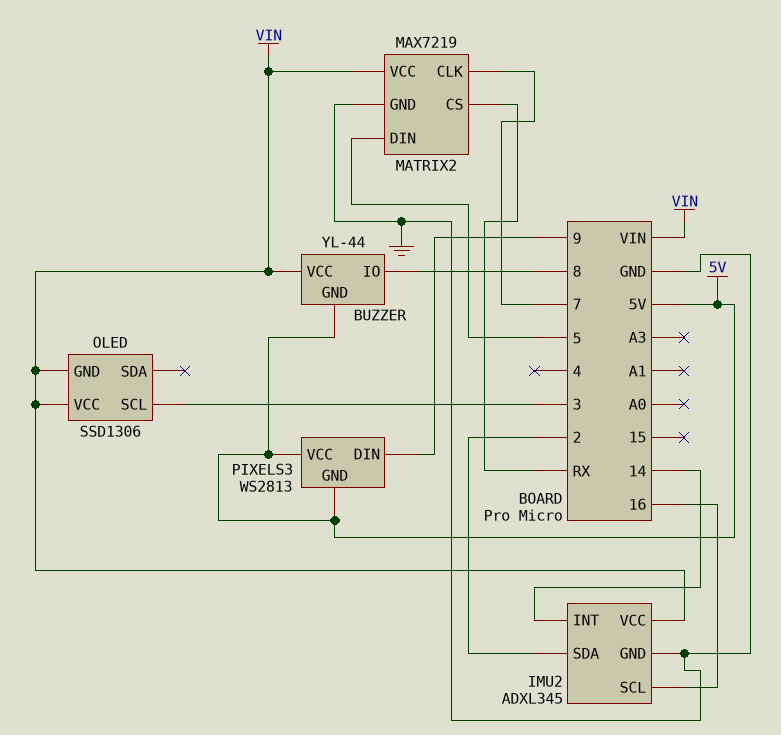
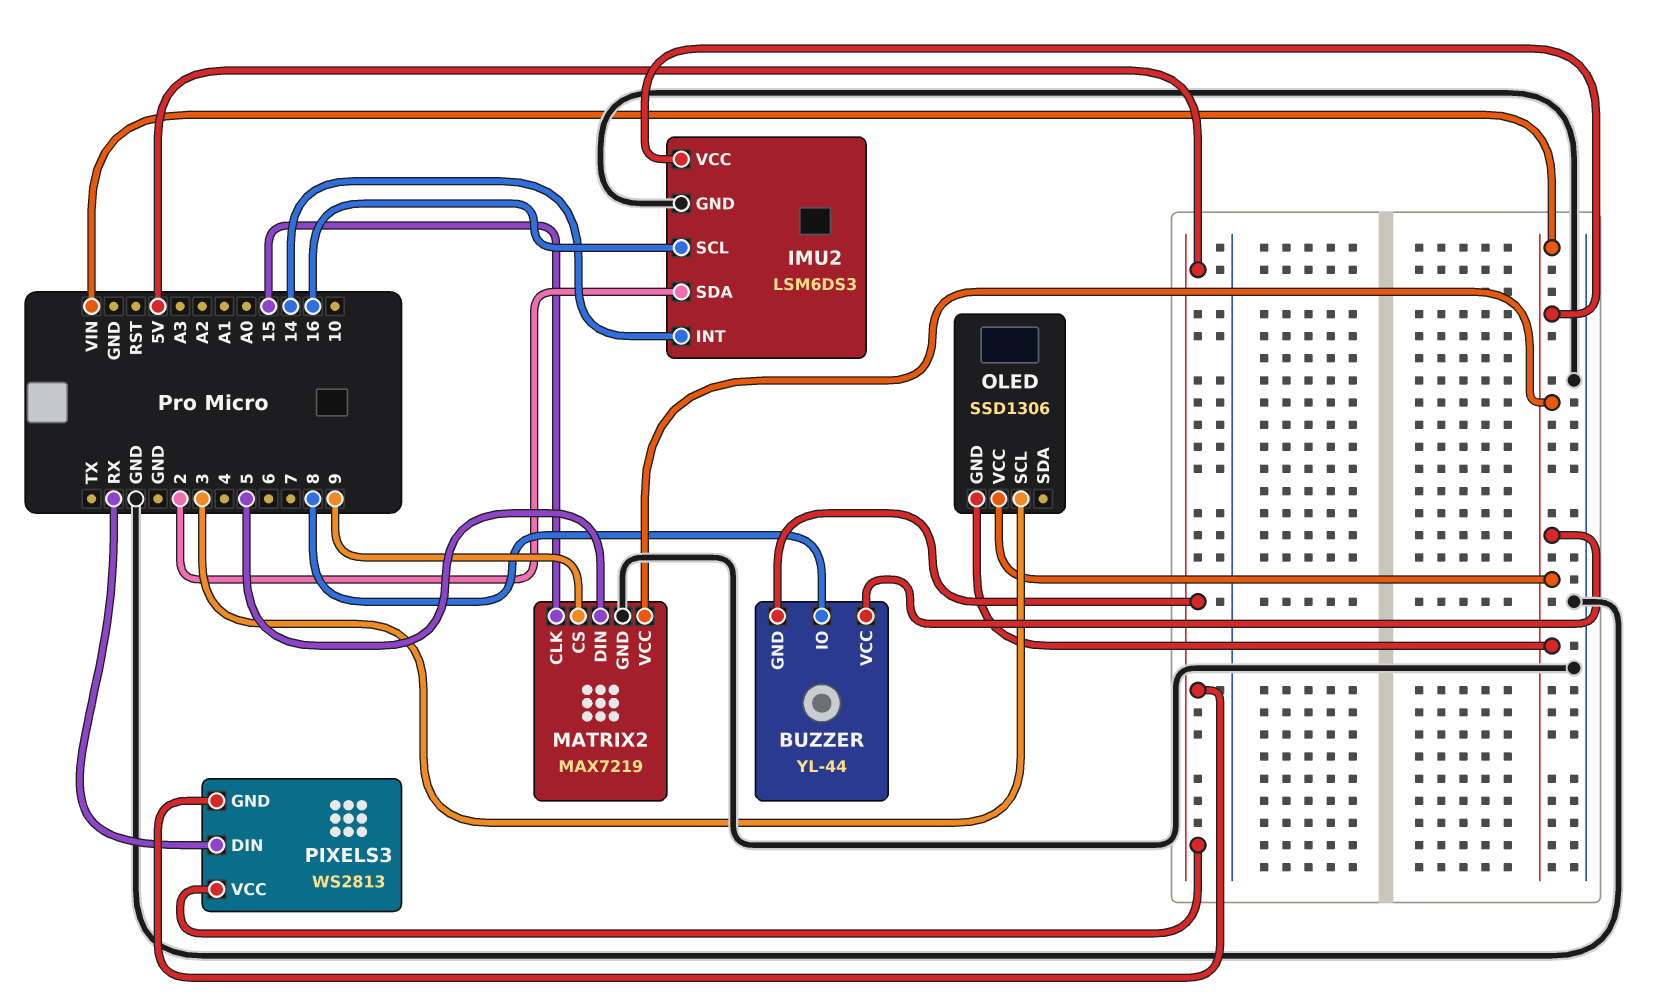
IMU2: ADXL345 -> LSM6DS3
MATRIX2 pin CLK: 7 -> 15
MATRIX2 pin CS: RX -> 9
PIXELS3 pin DIN: 9 -> RX

